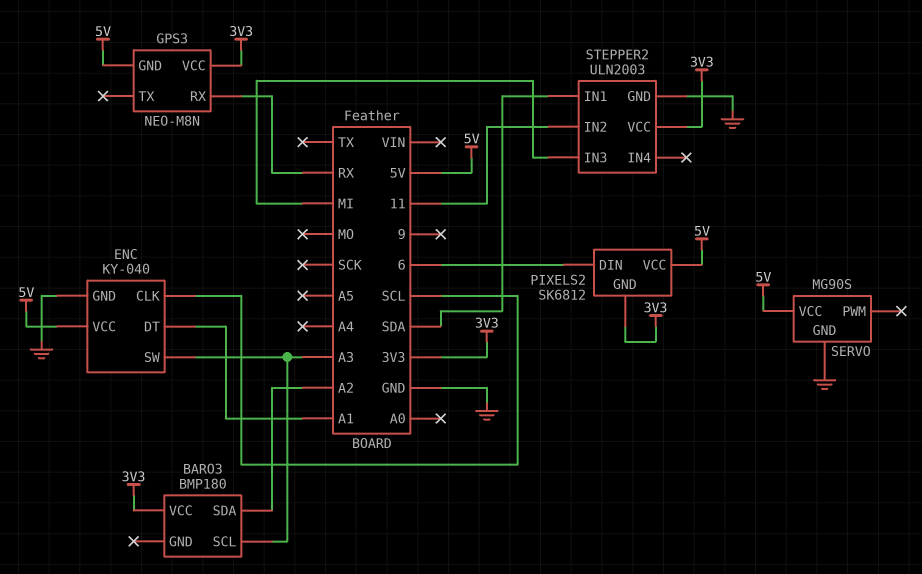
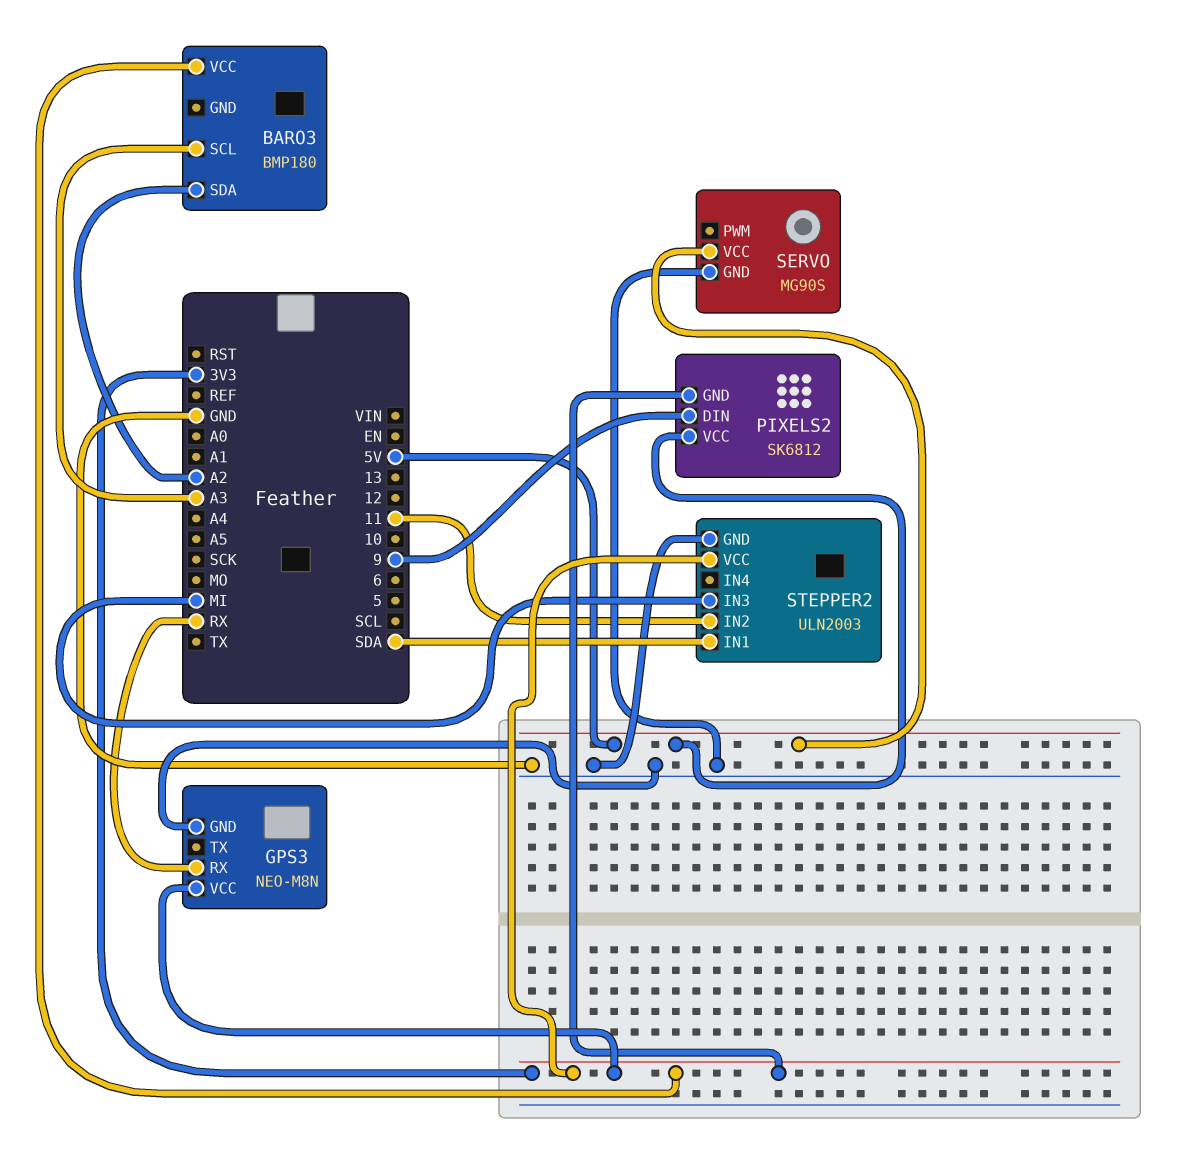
ENC: KY-040 -> none
ENC pin CLK: SCL -> none
ENC pin DT: A1 -> none
ENC pin GND: GND -> none
ENC pin SW: A3 -> none
ENC pin VCC: 5V -> none
GPS3 pin GND: 5V -> GND
PIXELS2 pin DIN: 6 -> 9

